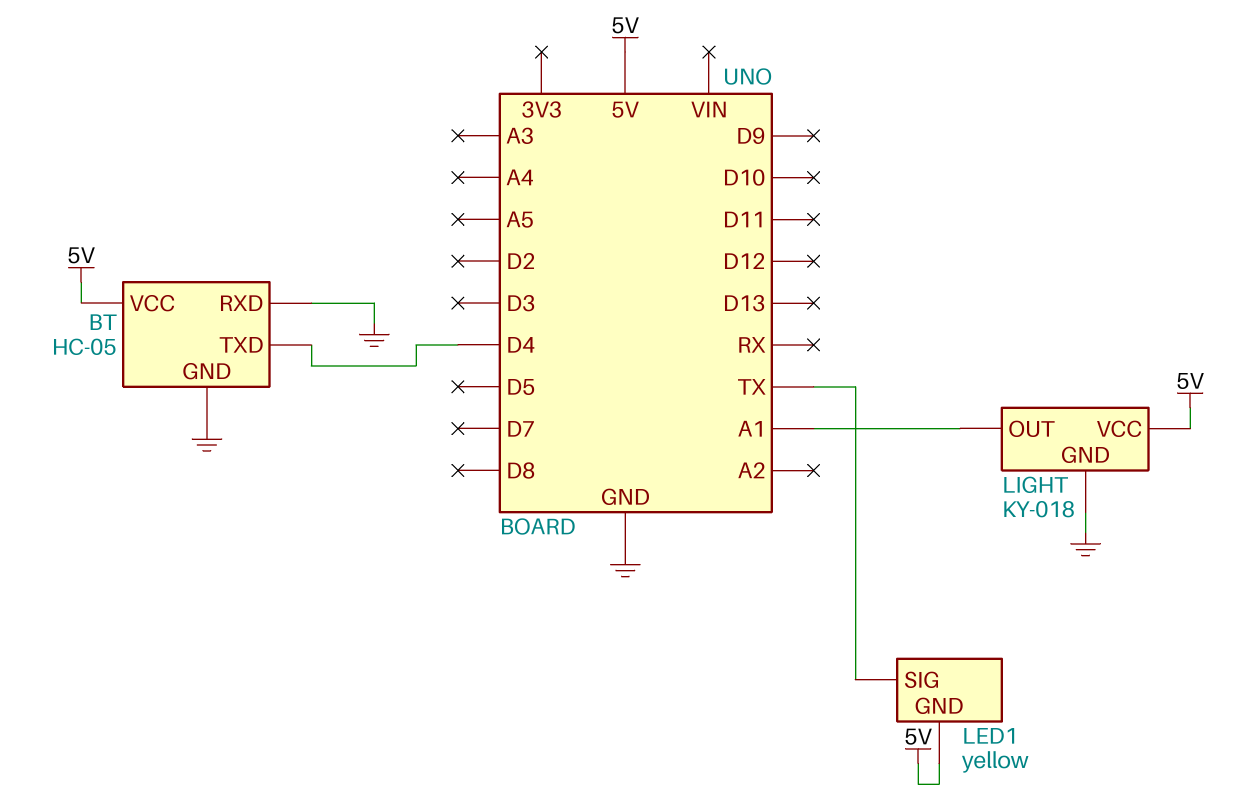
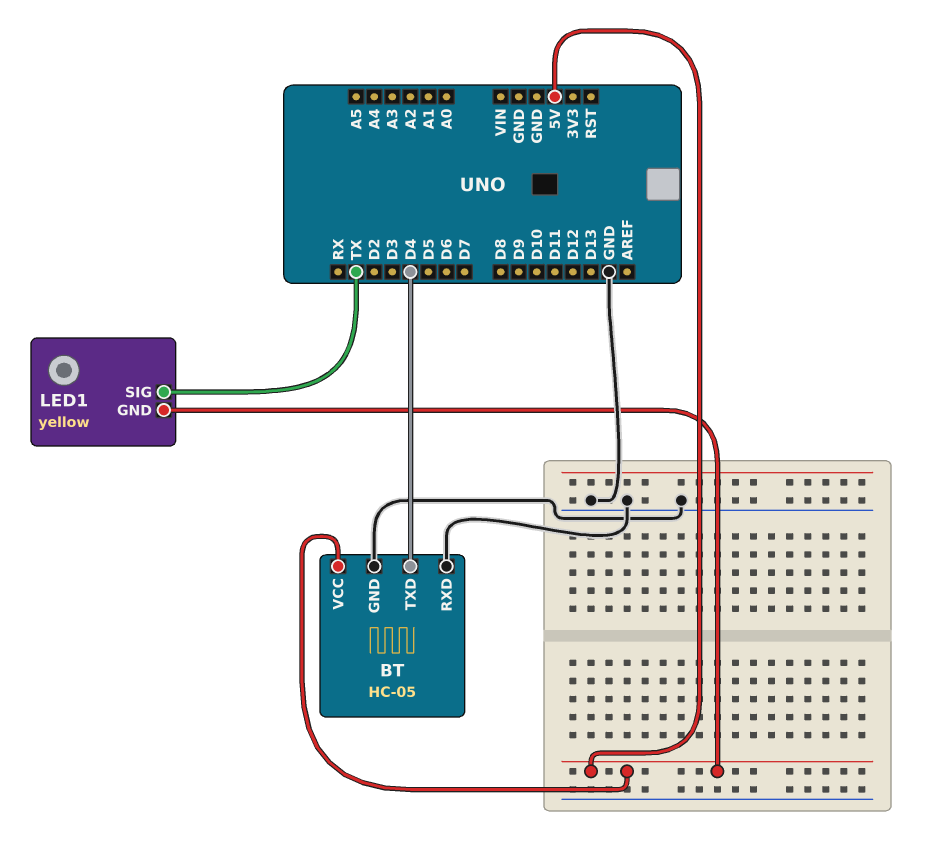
LIGHT: KY-018 -> none
LIGHT pin GND: GND -> none
LIGHT pin OUT: A1 -> none
LIGHT pin VCC: 5V -> none

